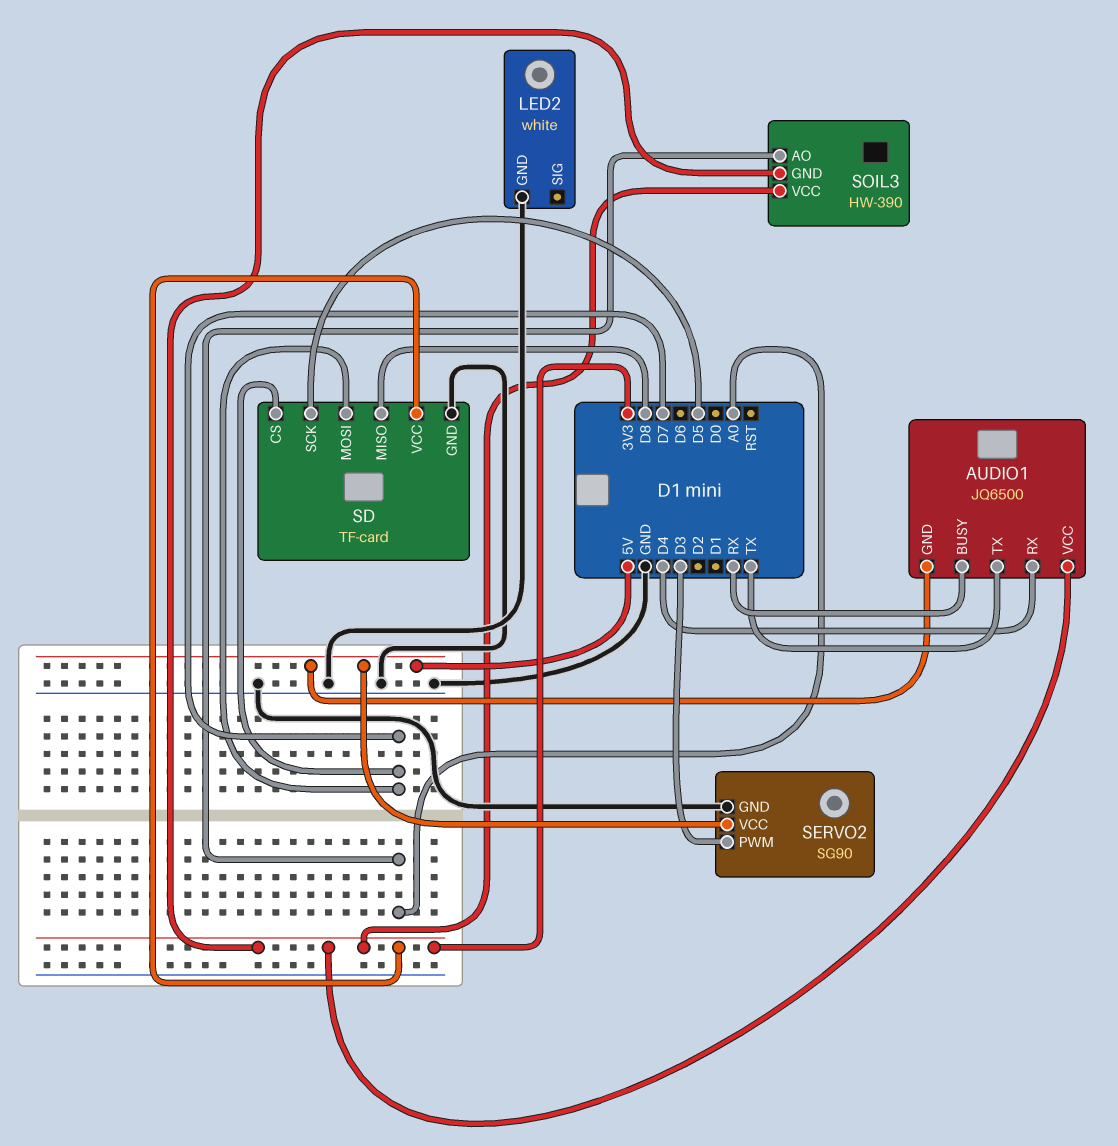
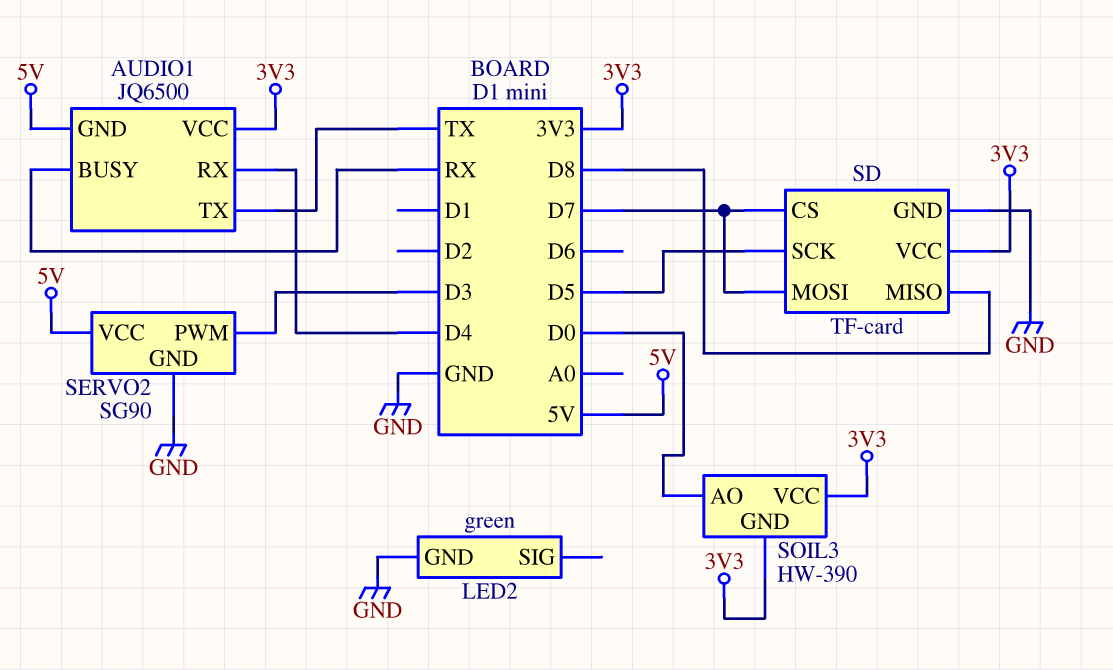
LED2: white -> green
SOIL3 pin AO: A0 -> D0

